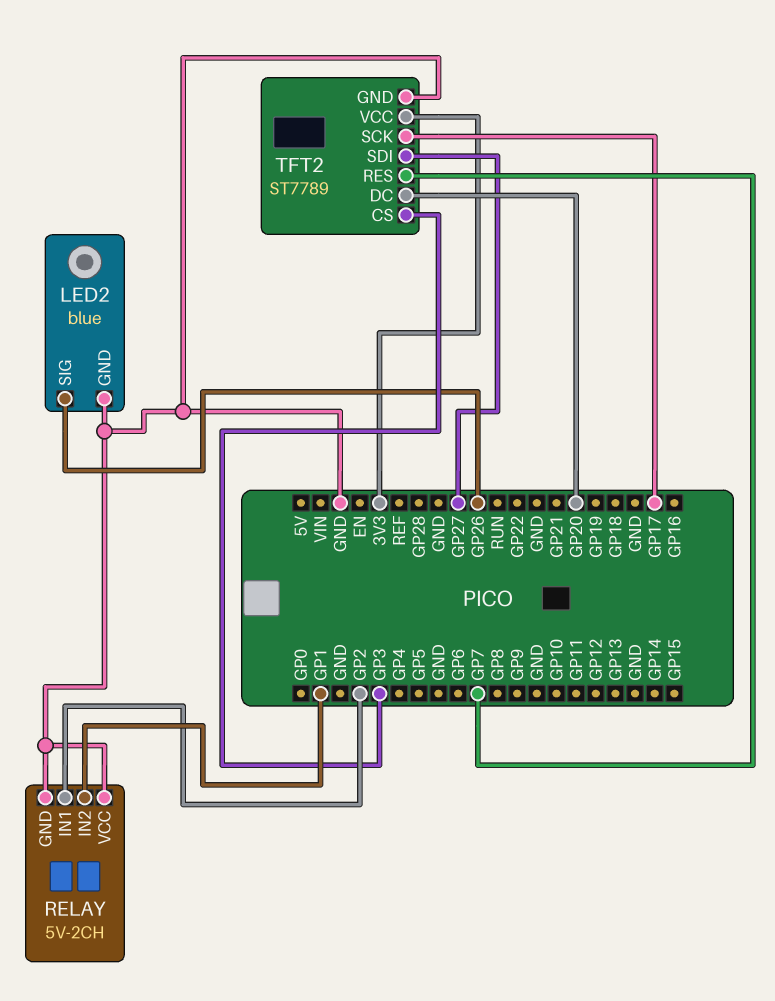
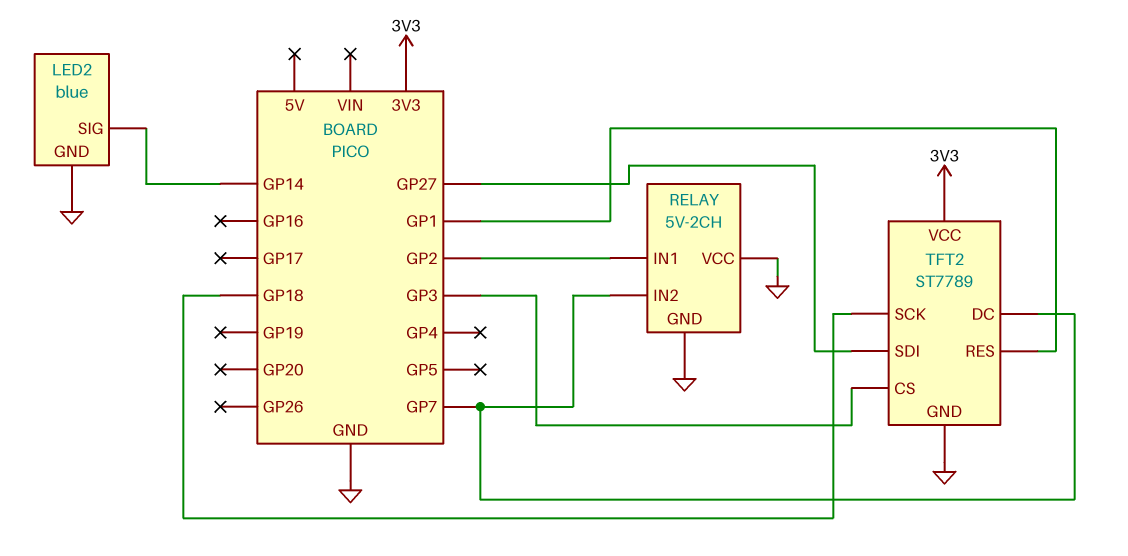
LED2 pin SIG: GP26 -> GP14
RELAY pin IN2: GP1 -> GP7
TFT2 pin DC: GP20 -> GP7
TFT2 pin RES: GP7 -> GP1
TFT2 pin SCK: GP17 -> GP18

